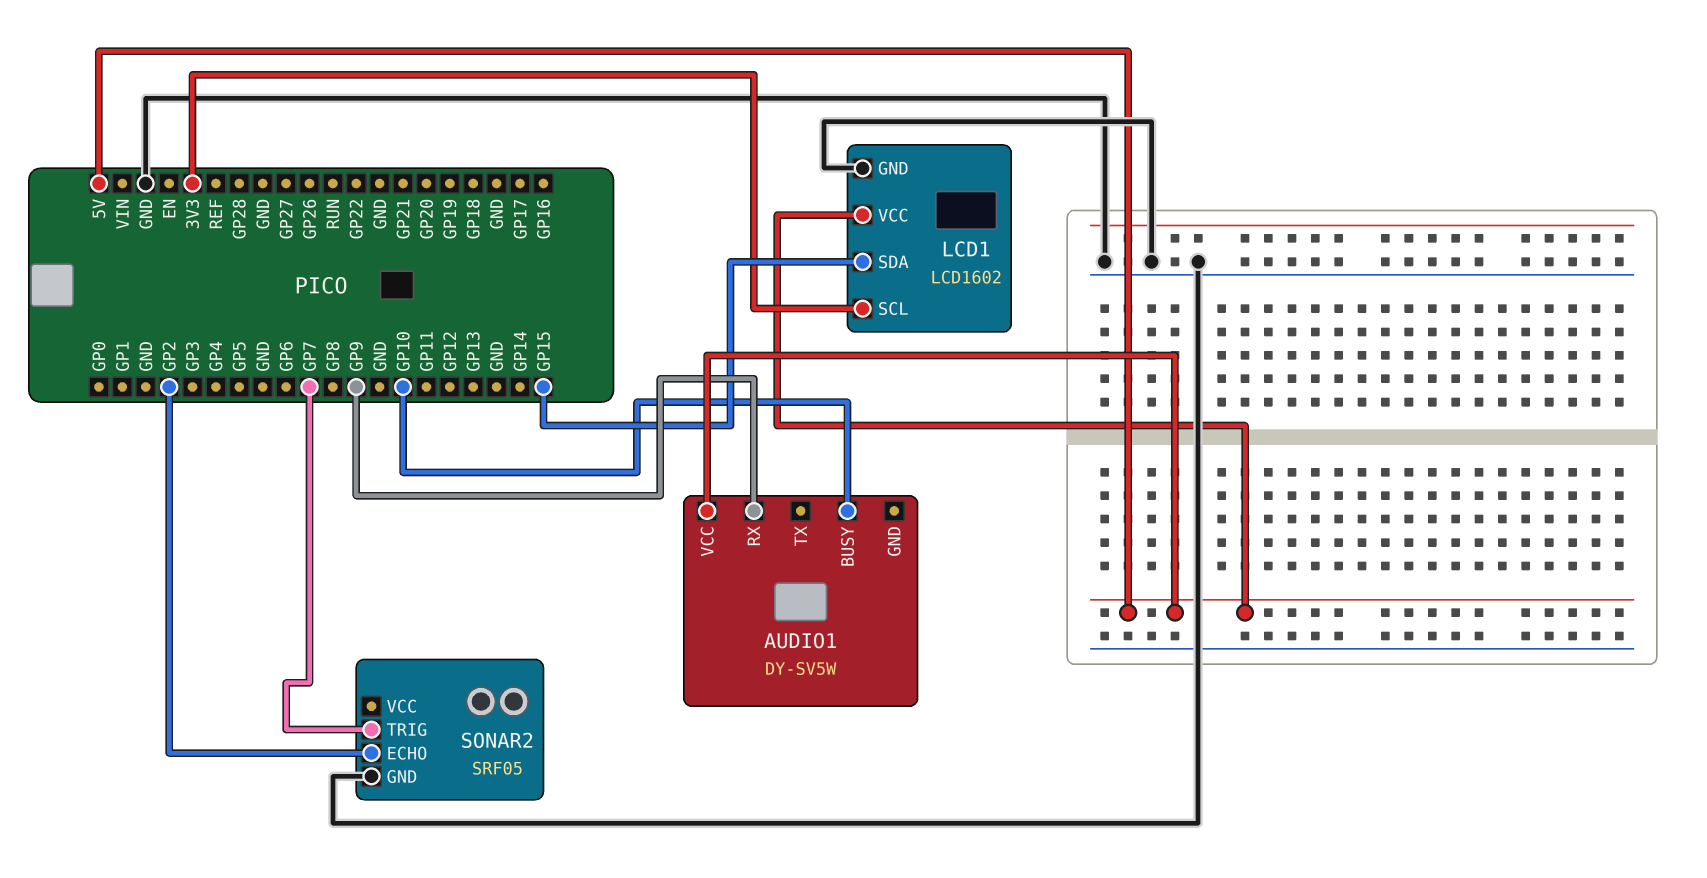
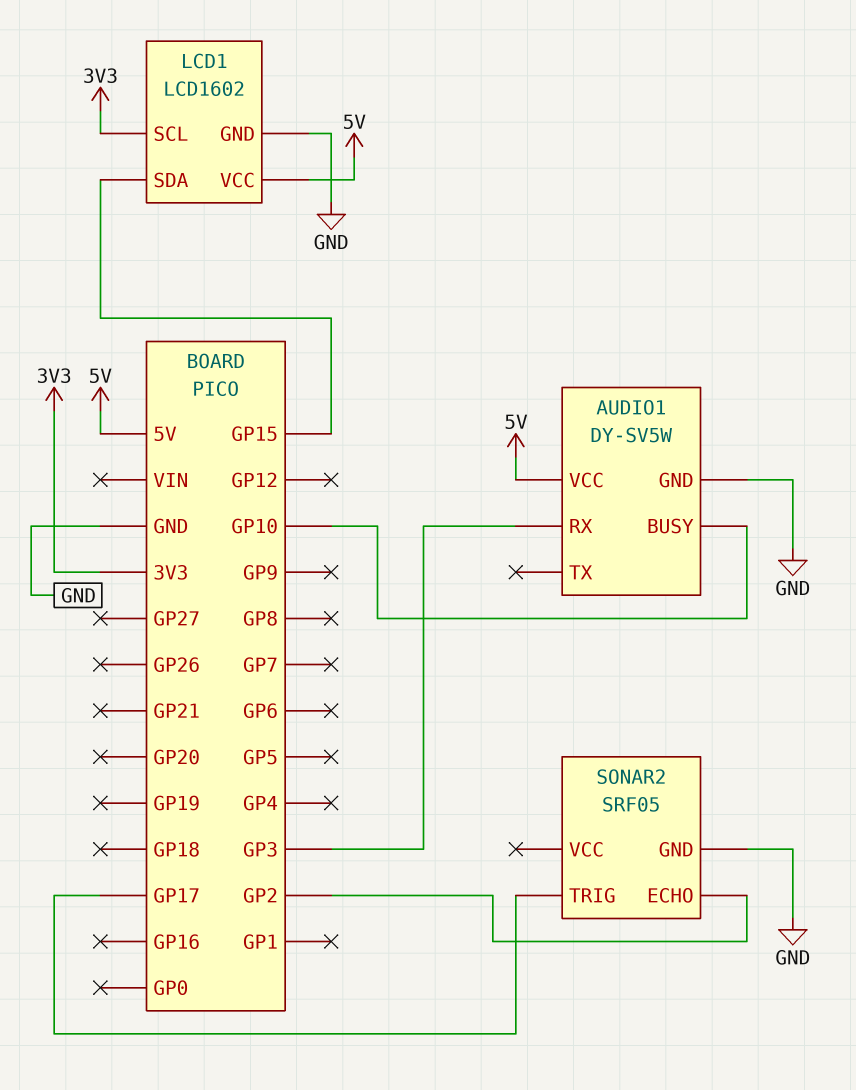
AUDIO1 pin GND: none -> GND
AUDIO1 pin RX: GP9 -> GP3
SONAR2 pin TRIG: GP7 -> GP17

